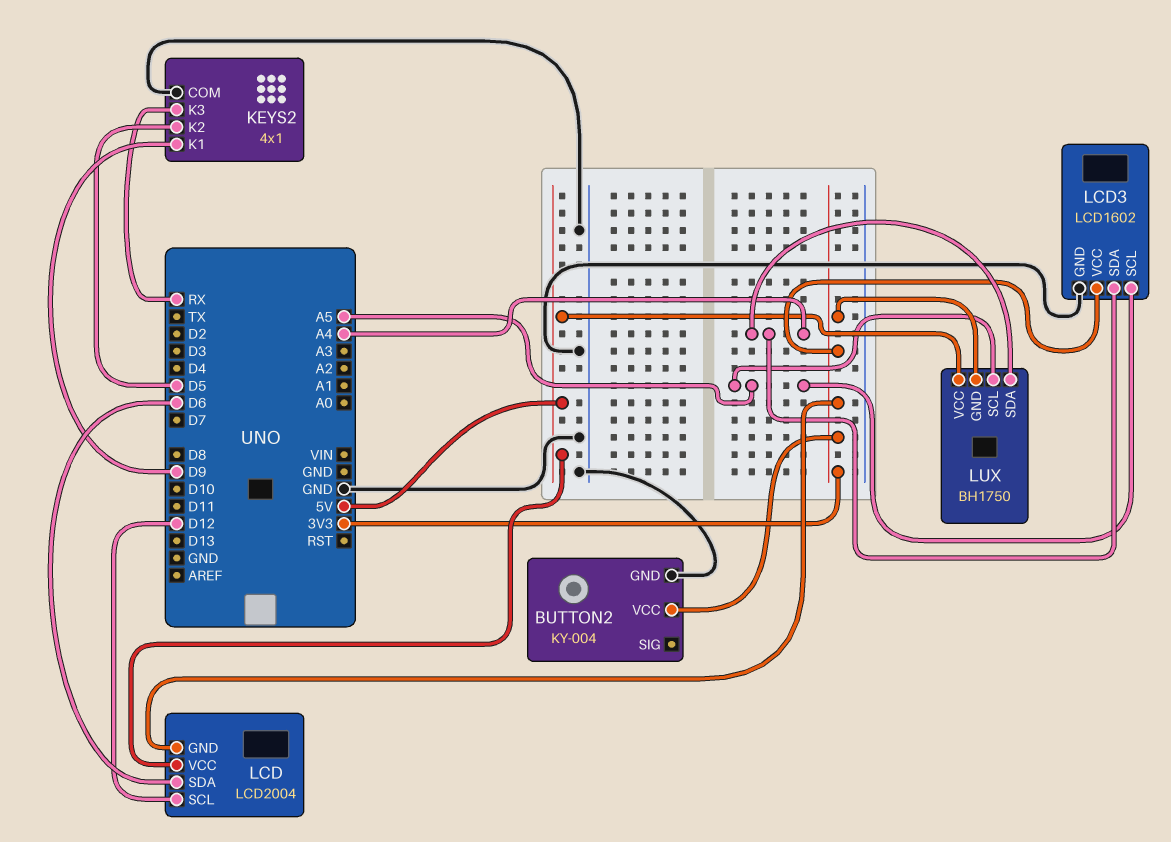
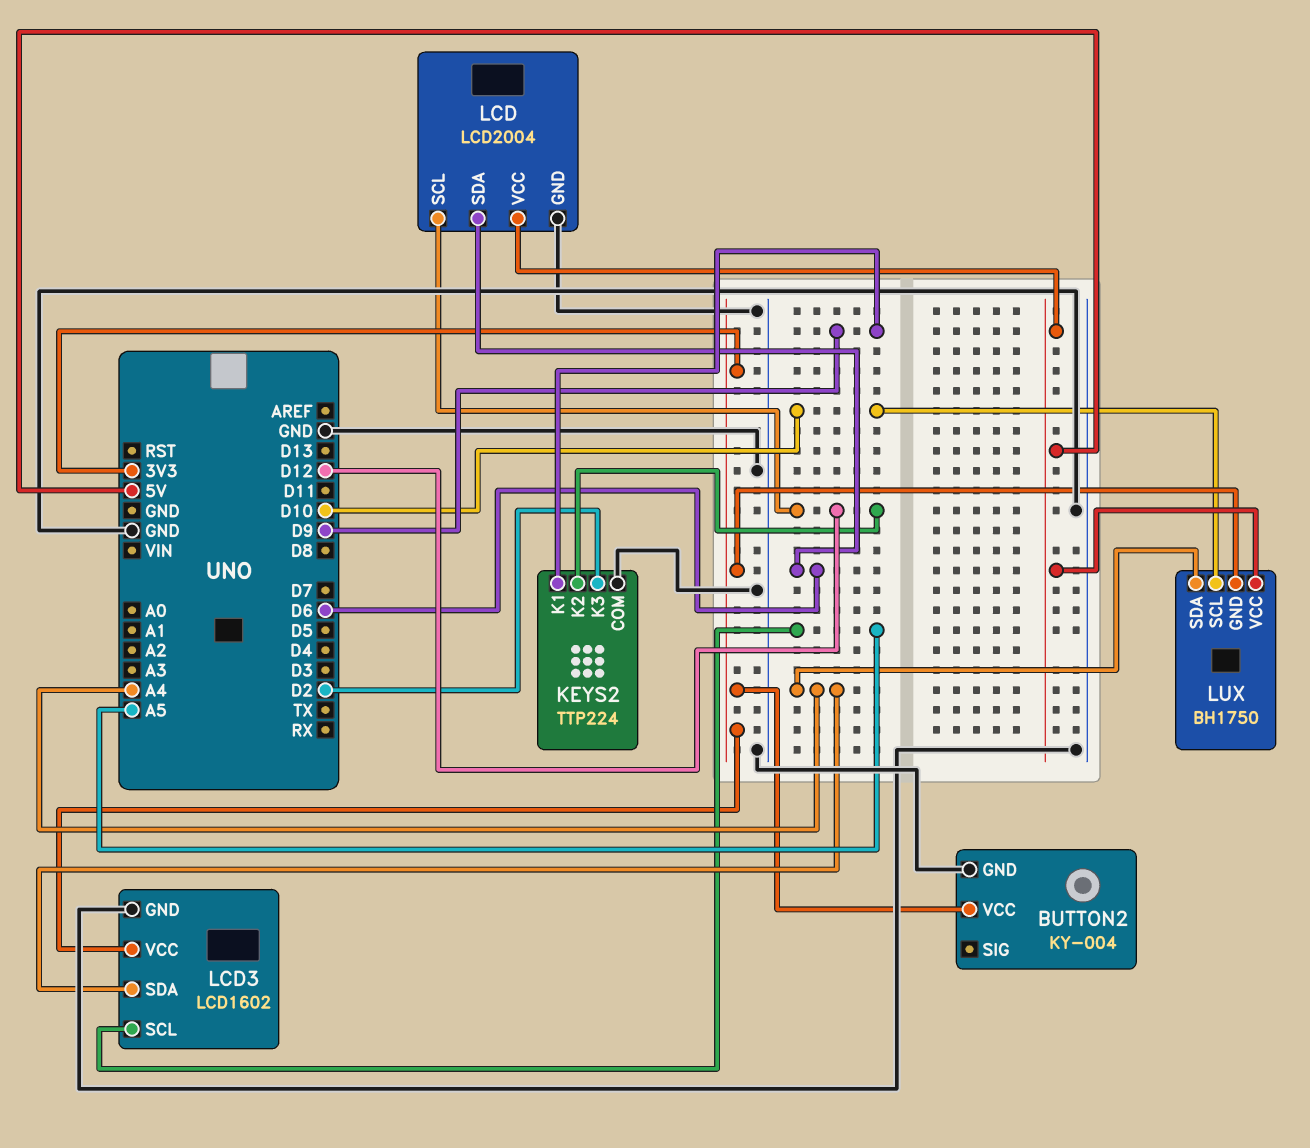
KEYS2: 4x1 -> TTP224
KEYS2 pin K2: D5 -> D12
KEYS2 pin K3: RX -> D2
LCD pin GND: 3V3 -> GND
LUX pin SCL: A5 -> D10

